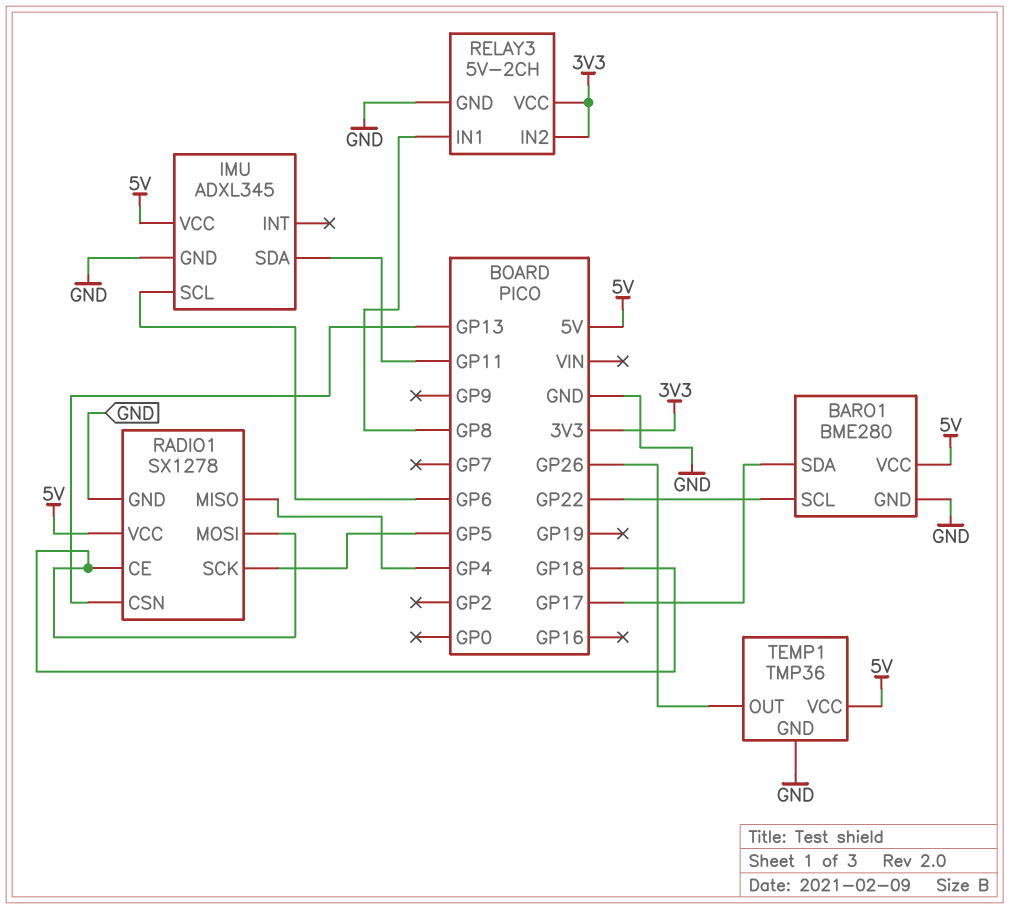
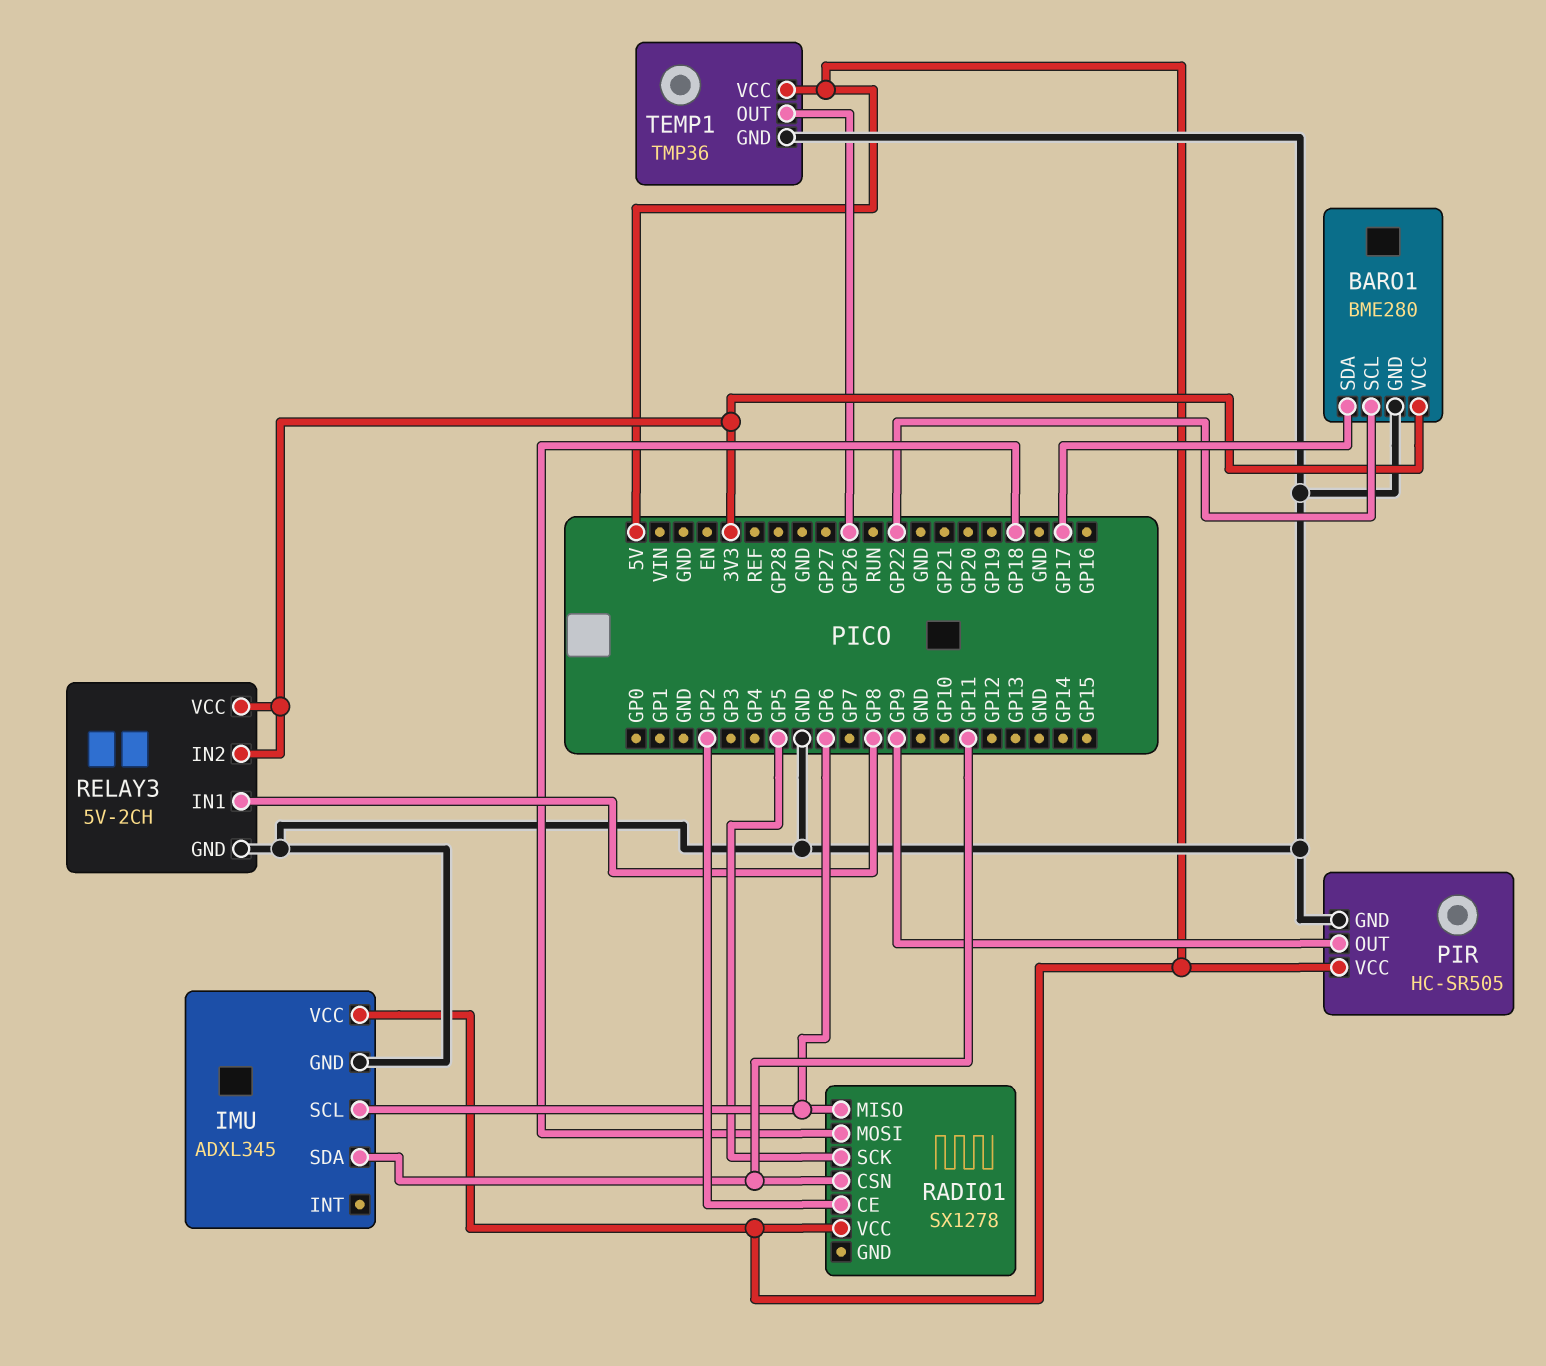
BARO1 pin VCC: 5V -> 3V3
PIR: none -> HC-SR505
PIR pin GND: none -> GND
PIR pin OUT: none -> GP9
PIR pin VCC: none -> 5V
RADIO1 pin CE: GP18 -> GP2
RADIO1 pin CSN: GP13 -> GP11
RADIO1 pin GND: GND -> none
RADIO1 pin MISO: GP4 -> GP6

